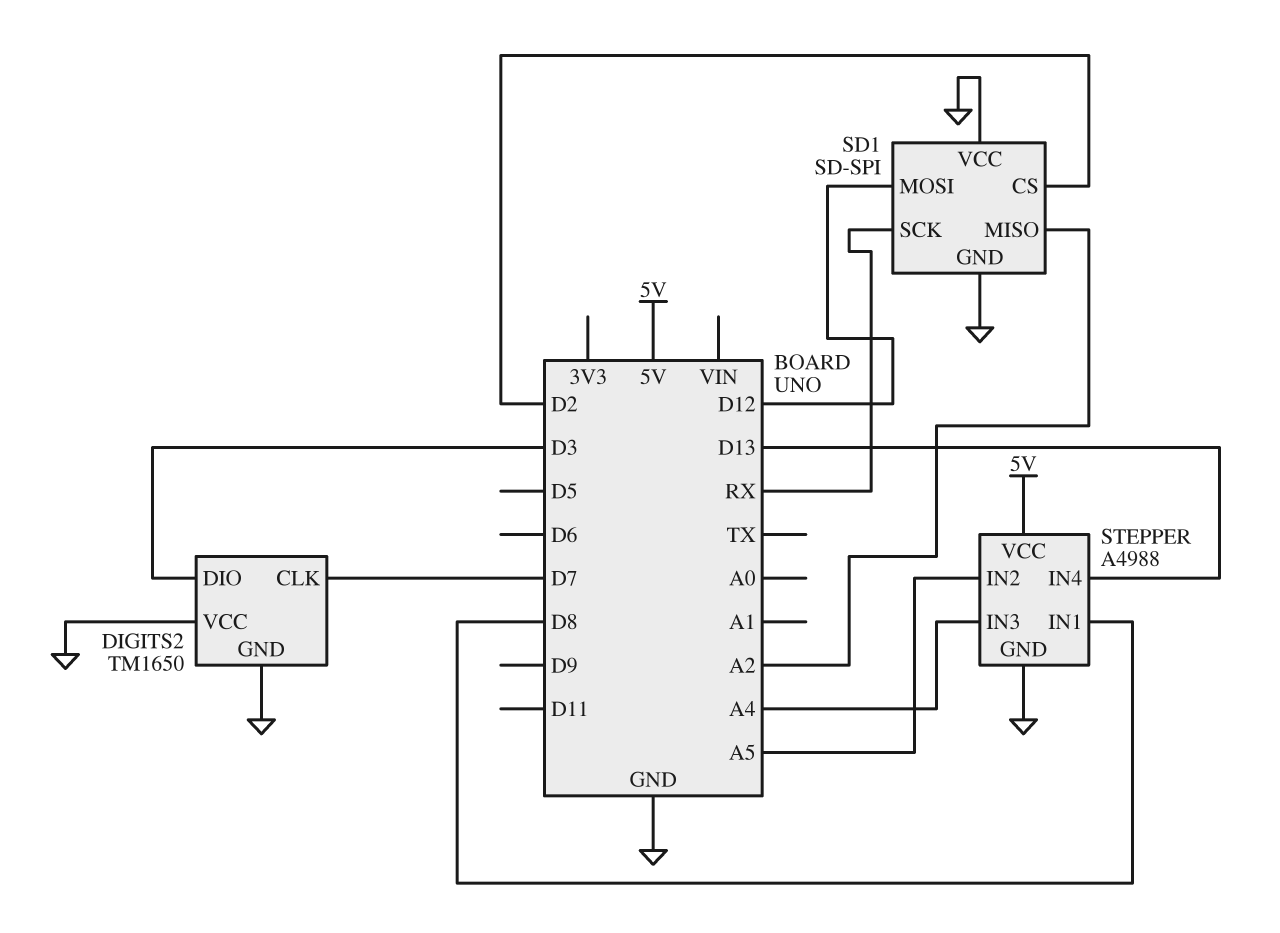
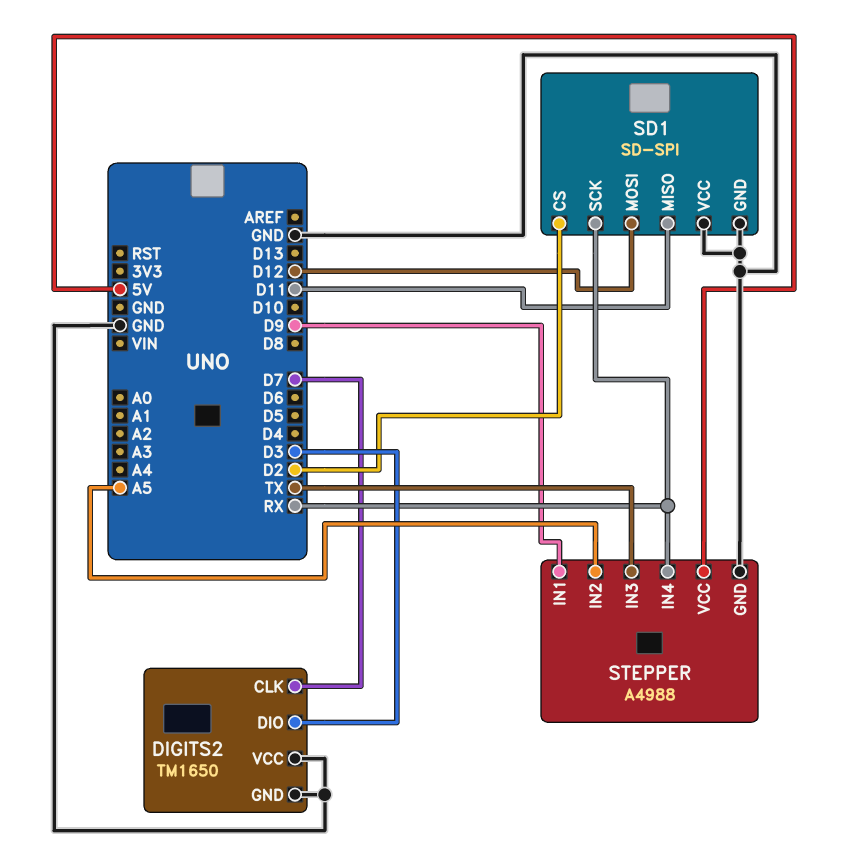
SD1 pin MISO: A2 -> D11
STEPPER pin IN1: D8 -> D9
STEPPER pin IN3: A4 -> TX
STEPPER pin IN4: D13 -> RX

